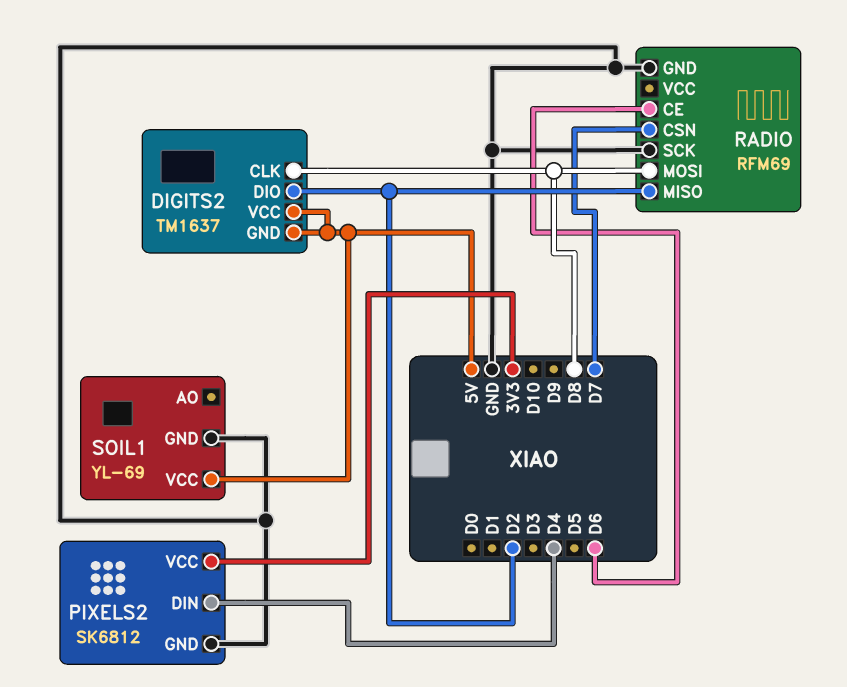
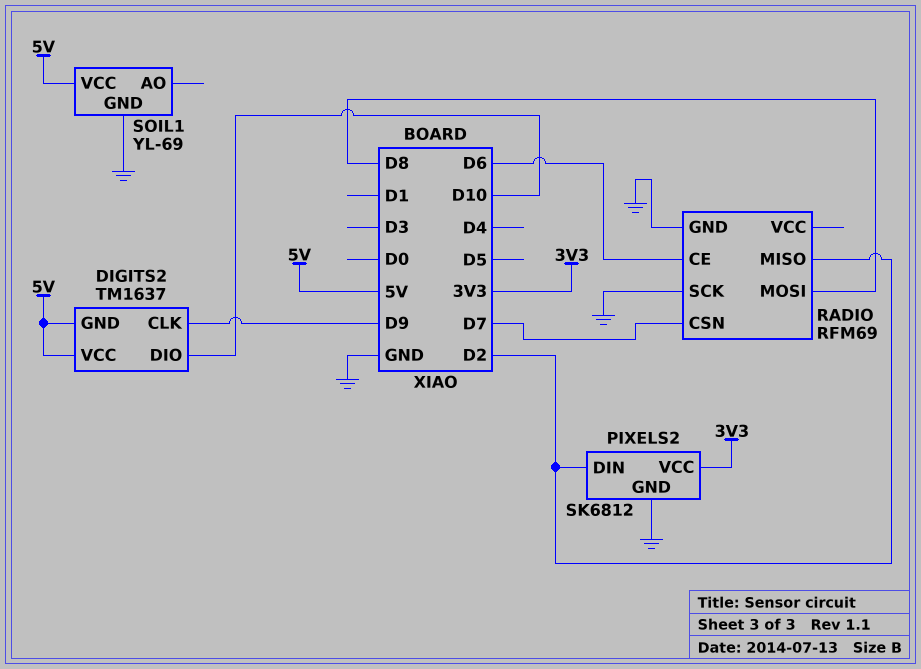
DIGITS2 pin CLK: D8 -> D9
DIGITS2 pin DIO: D2 -> D10
PIXELS2 pin DIN: D4 -> D2

